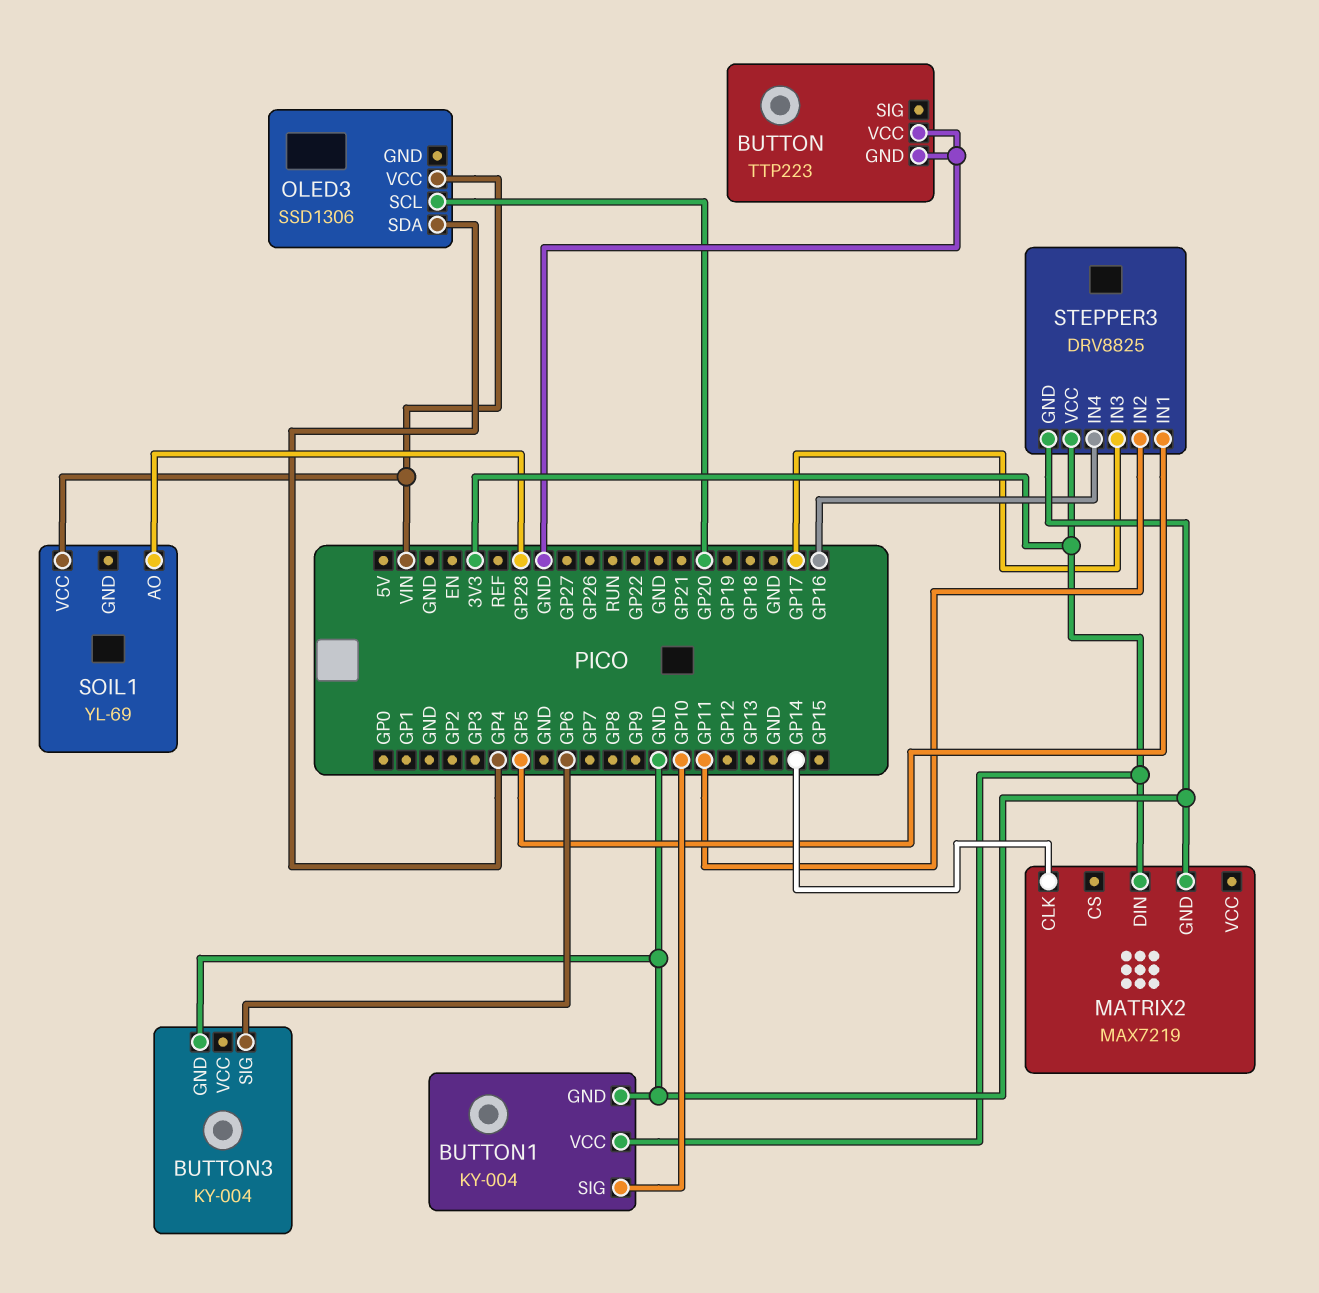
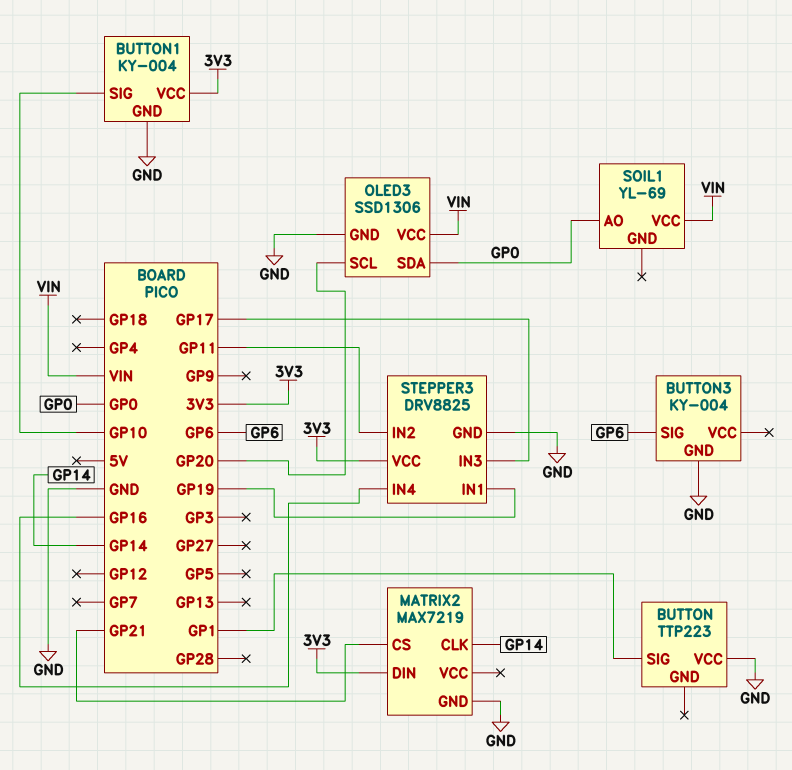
BUTTON pin GND: GND -> none
BUTTON pin SIG: none -> GP1
MATRIX2 pin CS: none -> GP21
OLED3 pin GND: none -> GND
OLED3 pin SDA: GP4 -> GP0
SOIL1 pin AO: GP28 -> GP0
STEPPER3 pin IN1: GP5 -> GP19

